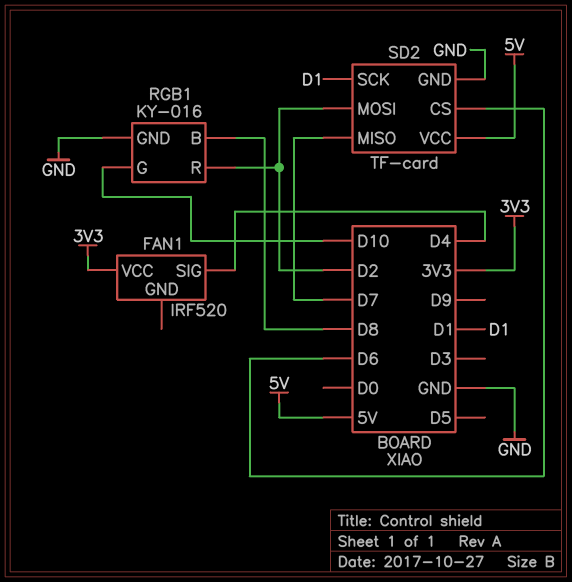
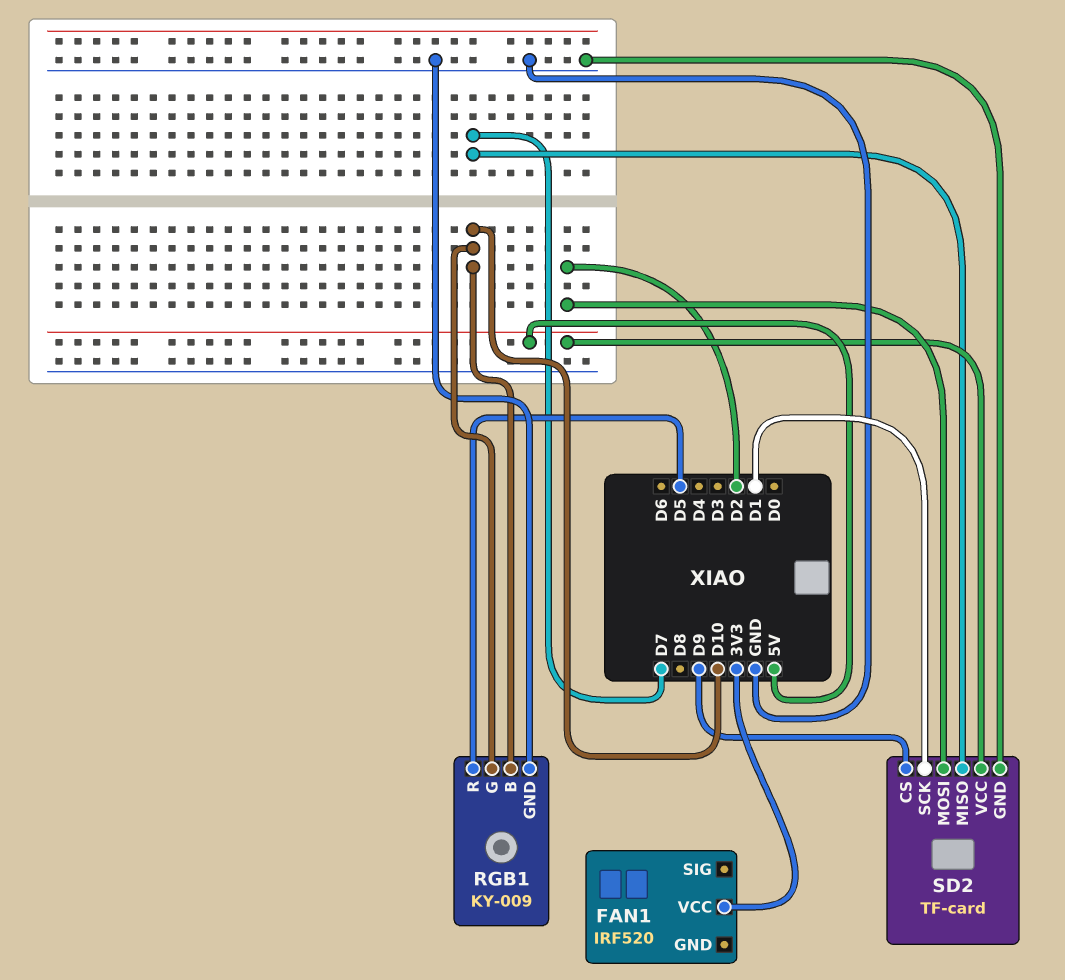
FAN1 pin SIG: D4 -> none
RGB1: KY-016 -> KY-009
RGB1 pin B: D8 -> D10
RGB1 pin R: D2 -> D5
SD2 pin CS: D6 -> D9

